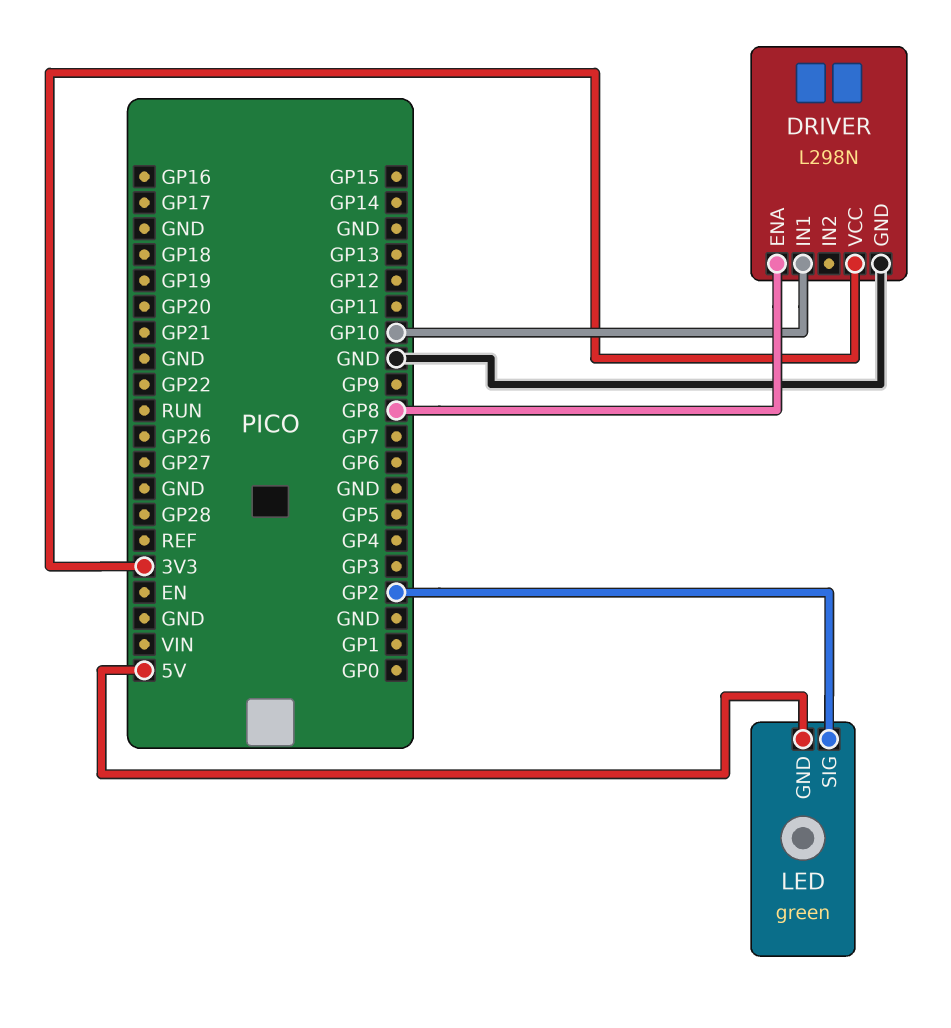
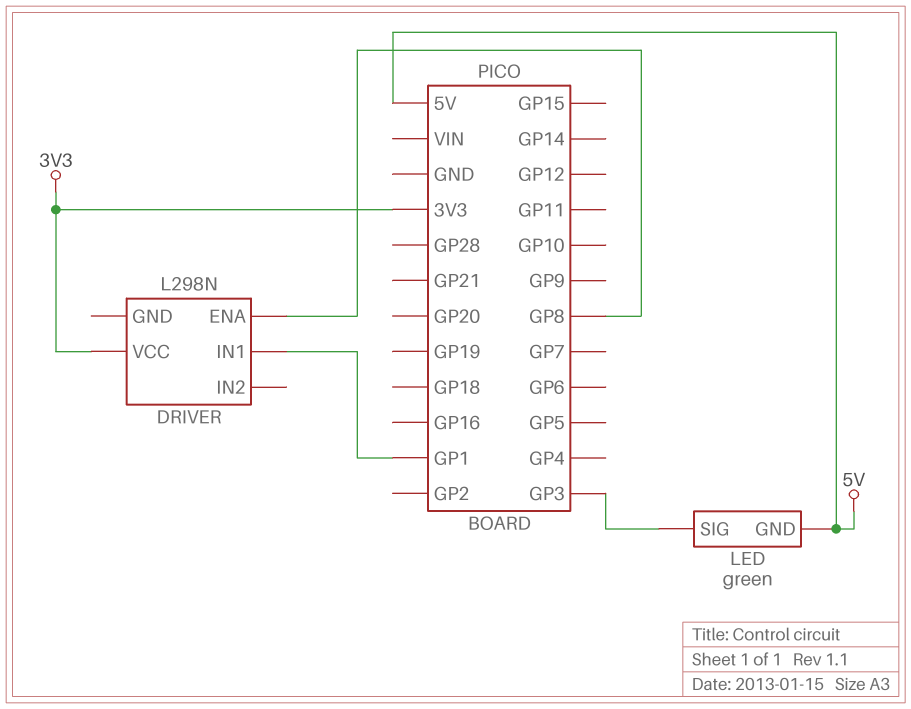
DRIVER pin GND: GND -> none
DRIVER pin IN1: GP10 -> GP1
LED pin SIG: GP2 -> GP3

